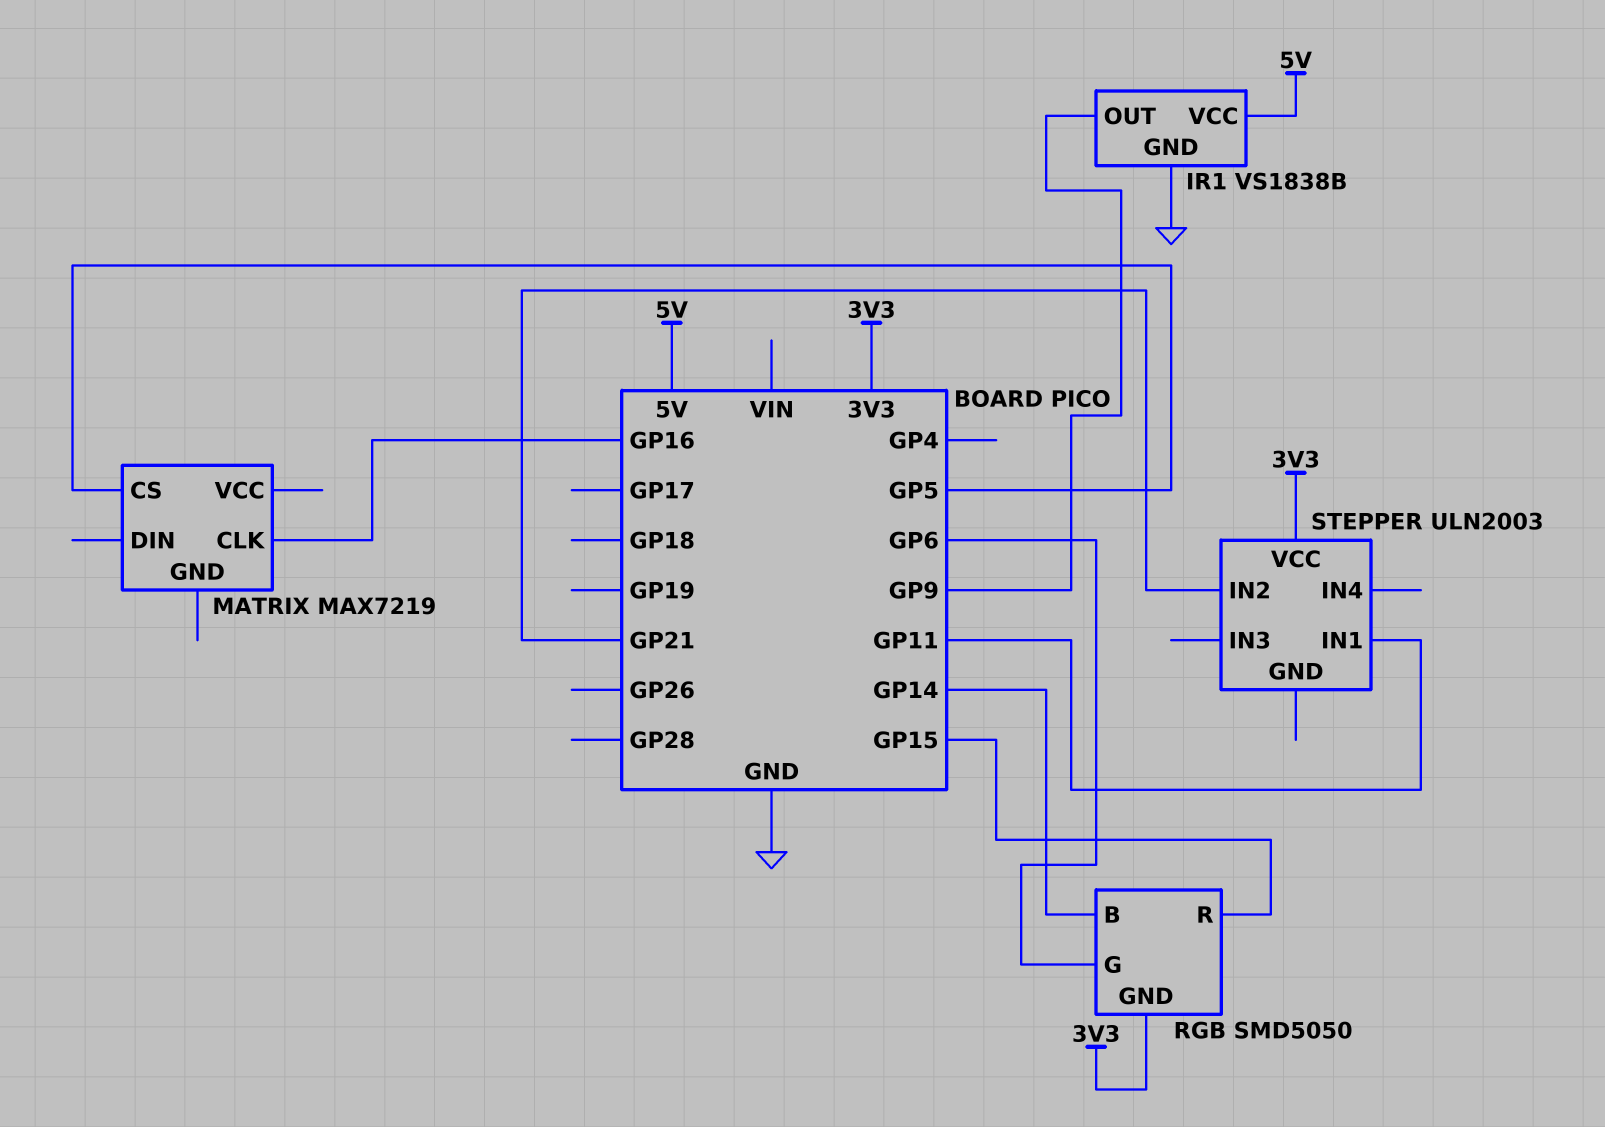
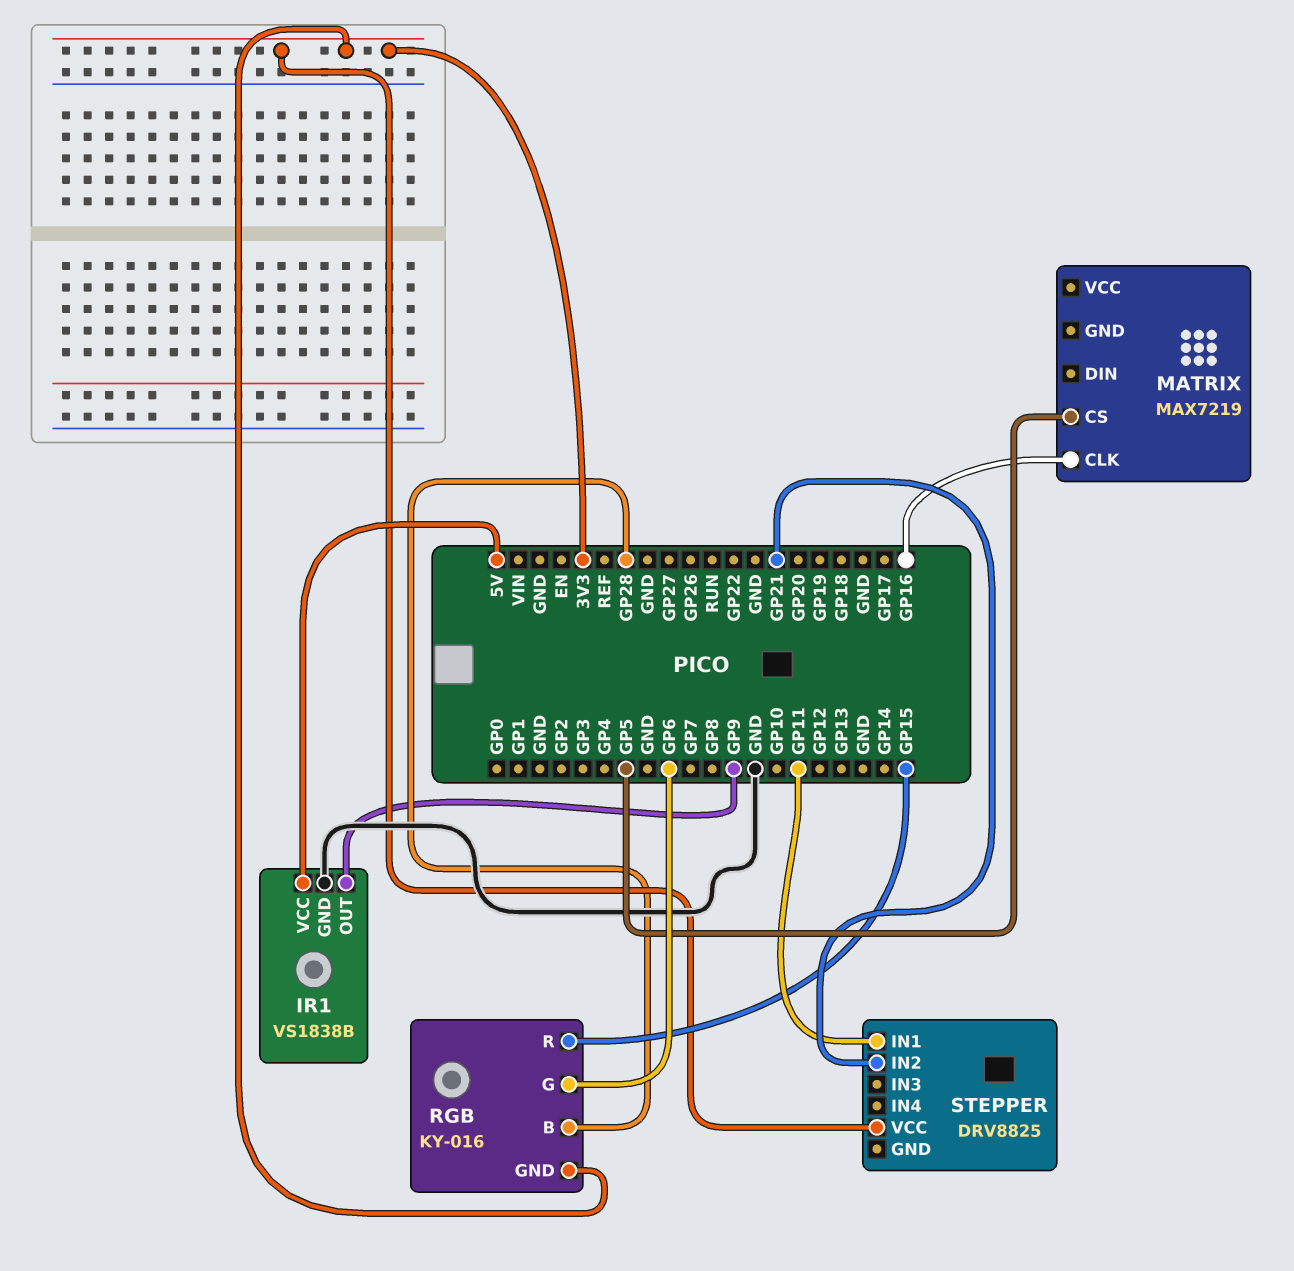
RGB: SMD5050 -> KY-016
RGB pin B: GP14 -> GP28
STEPPER: ULN2003 -> DRV8825

